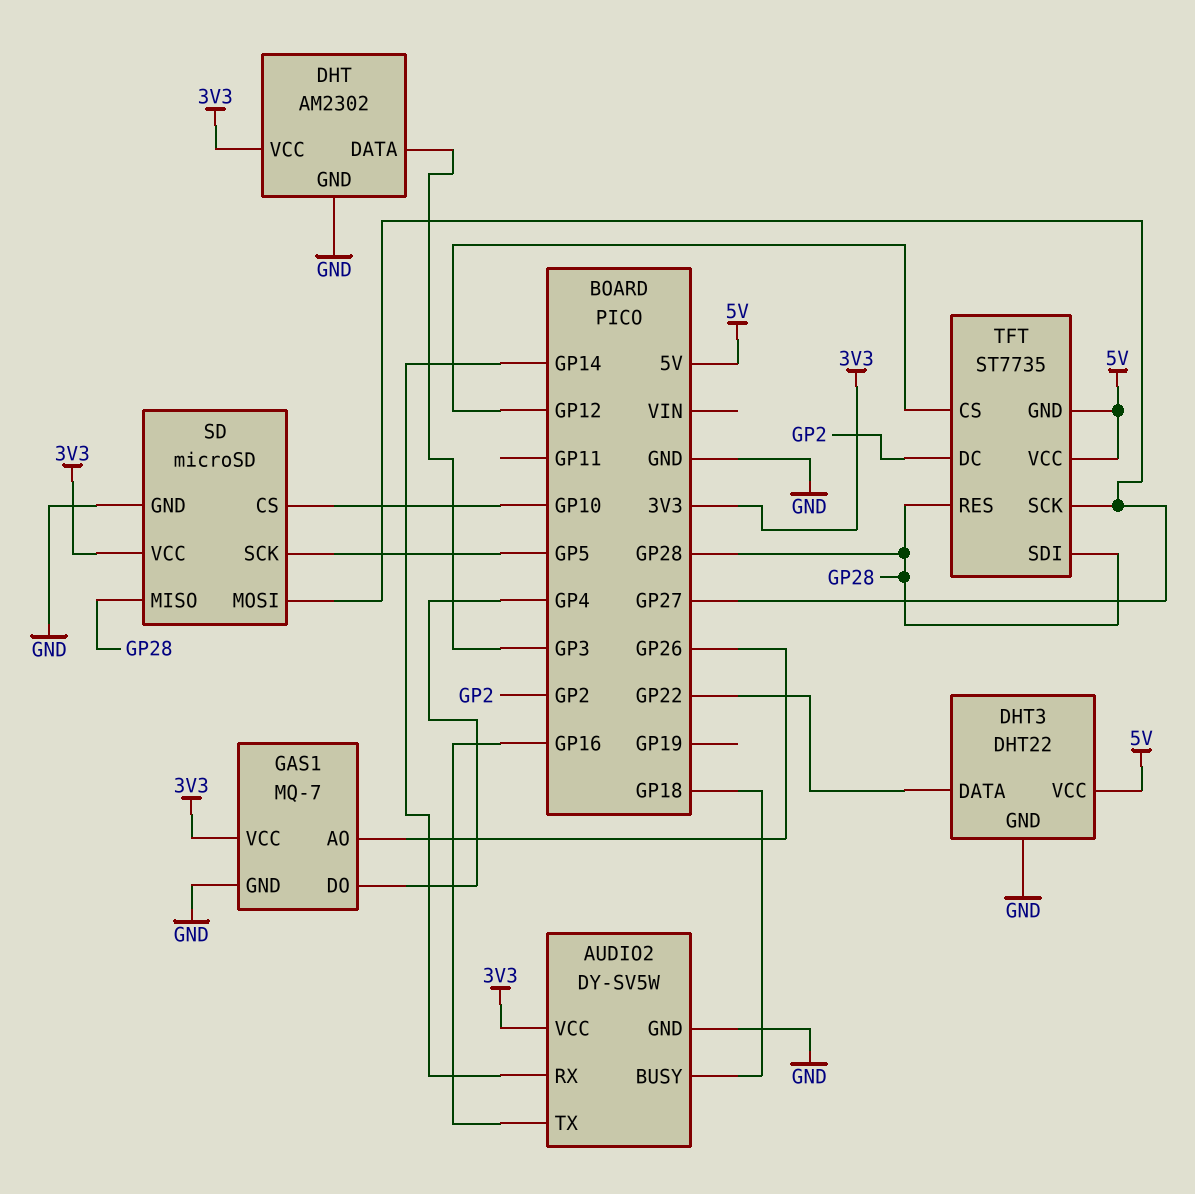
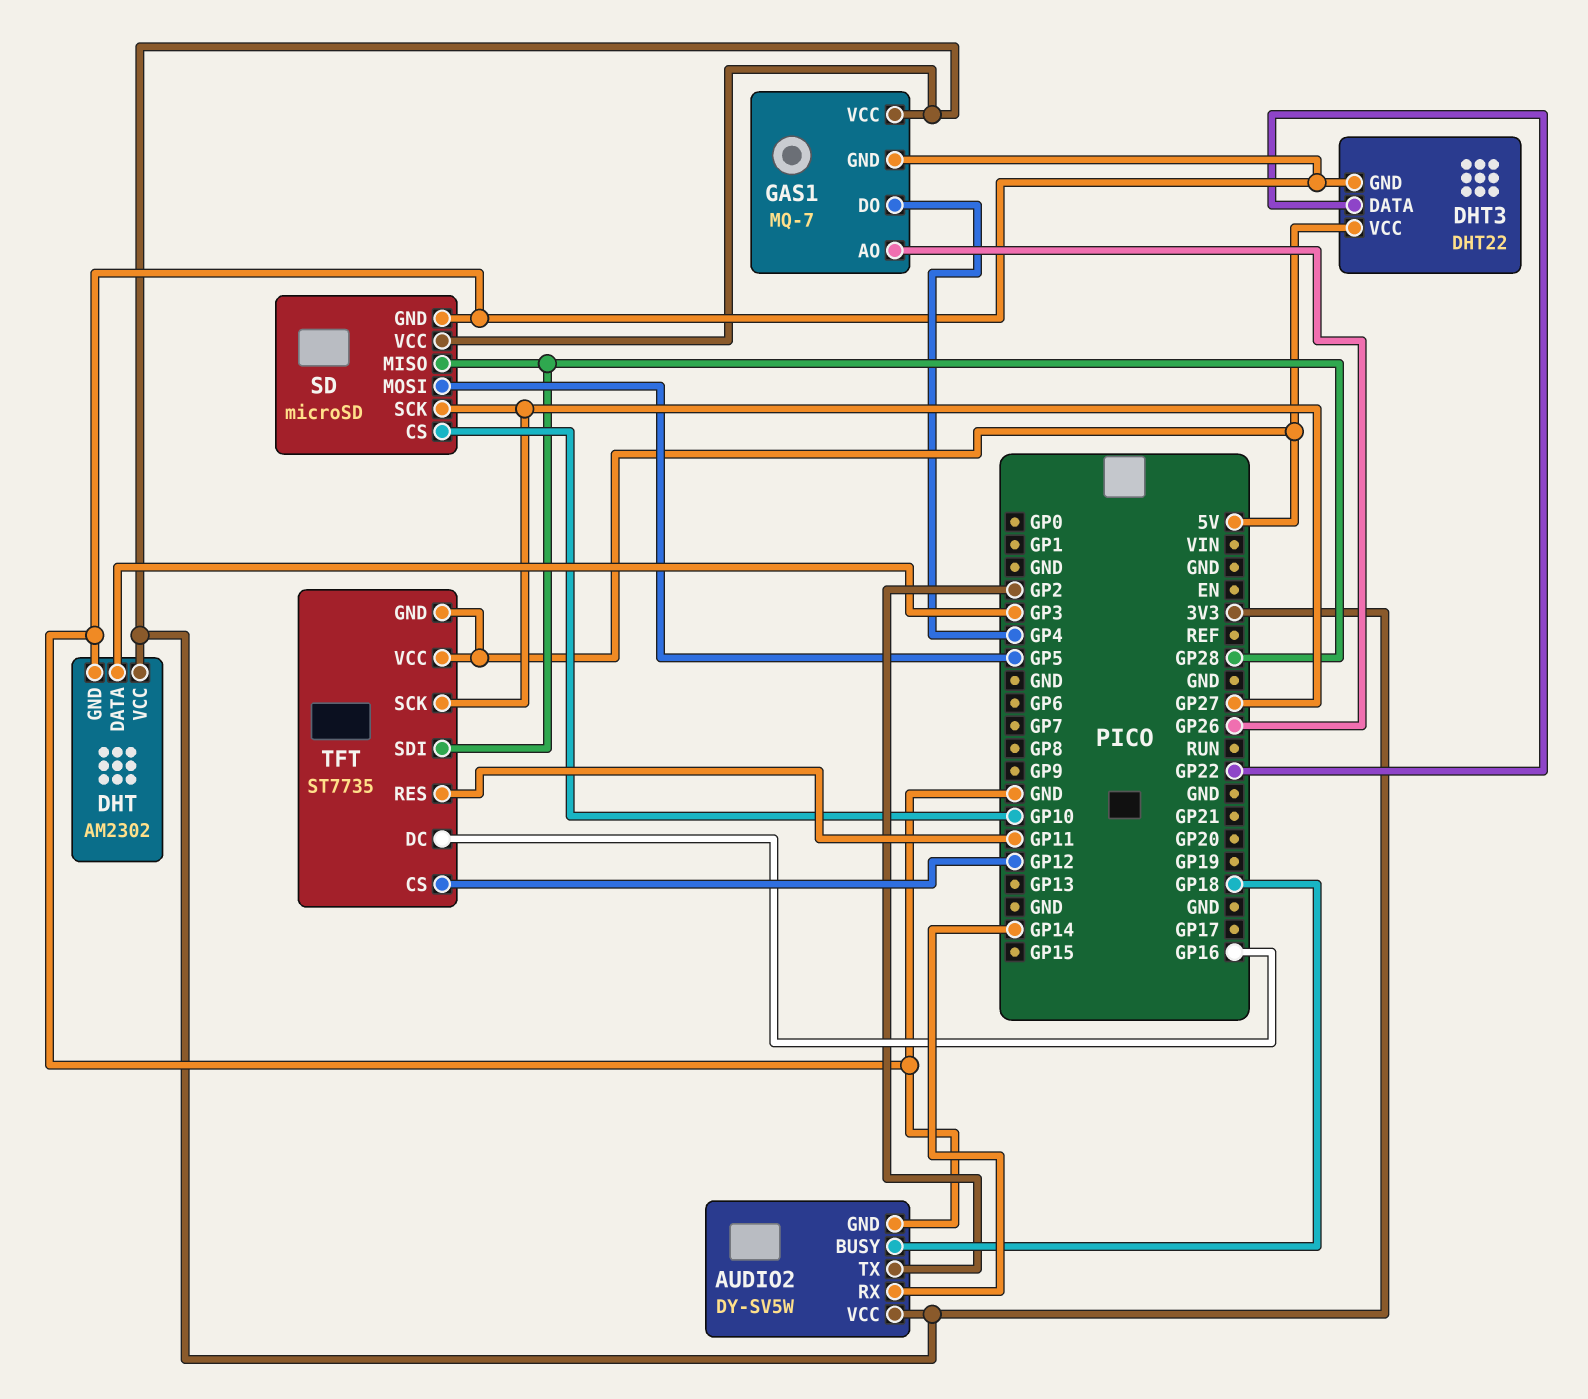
AUDIO2 pin TX: GP16 -> GP2
SD pin MOSI: GP27 -> GP5
SD pin SCK: GP5 -> GP27
TFT pin DC: GP2 -> GP16
TFT pin RES: GP28 -> GP11

